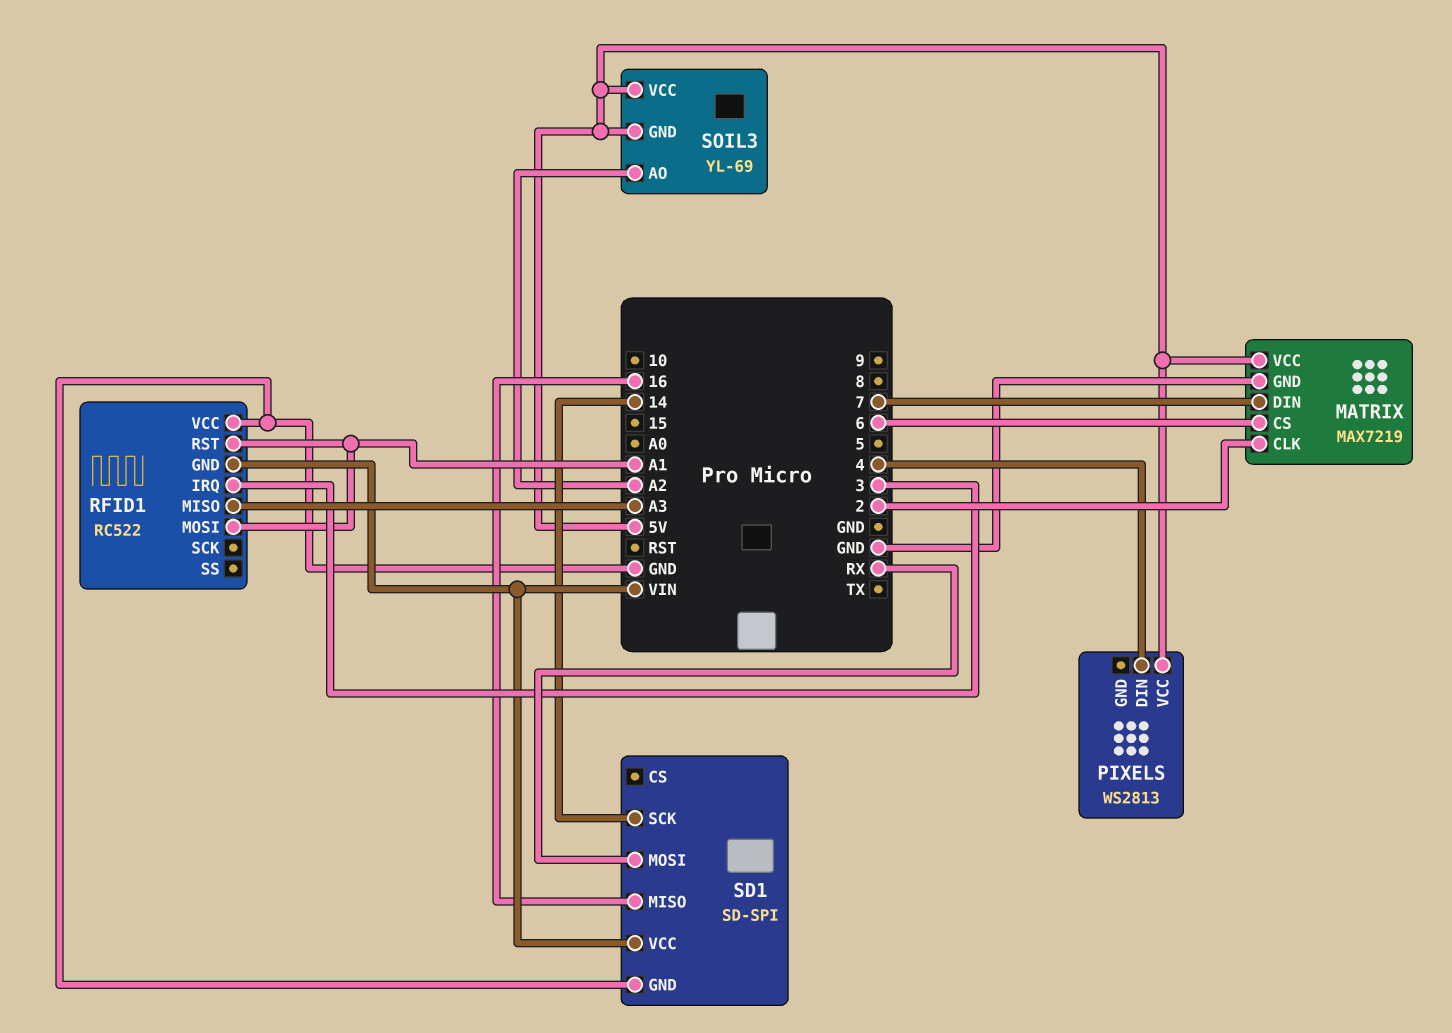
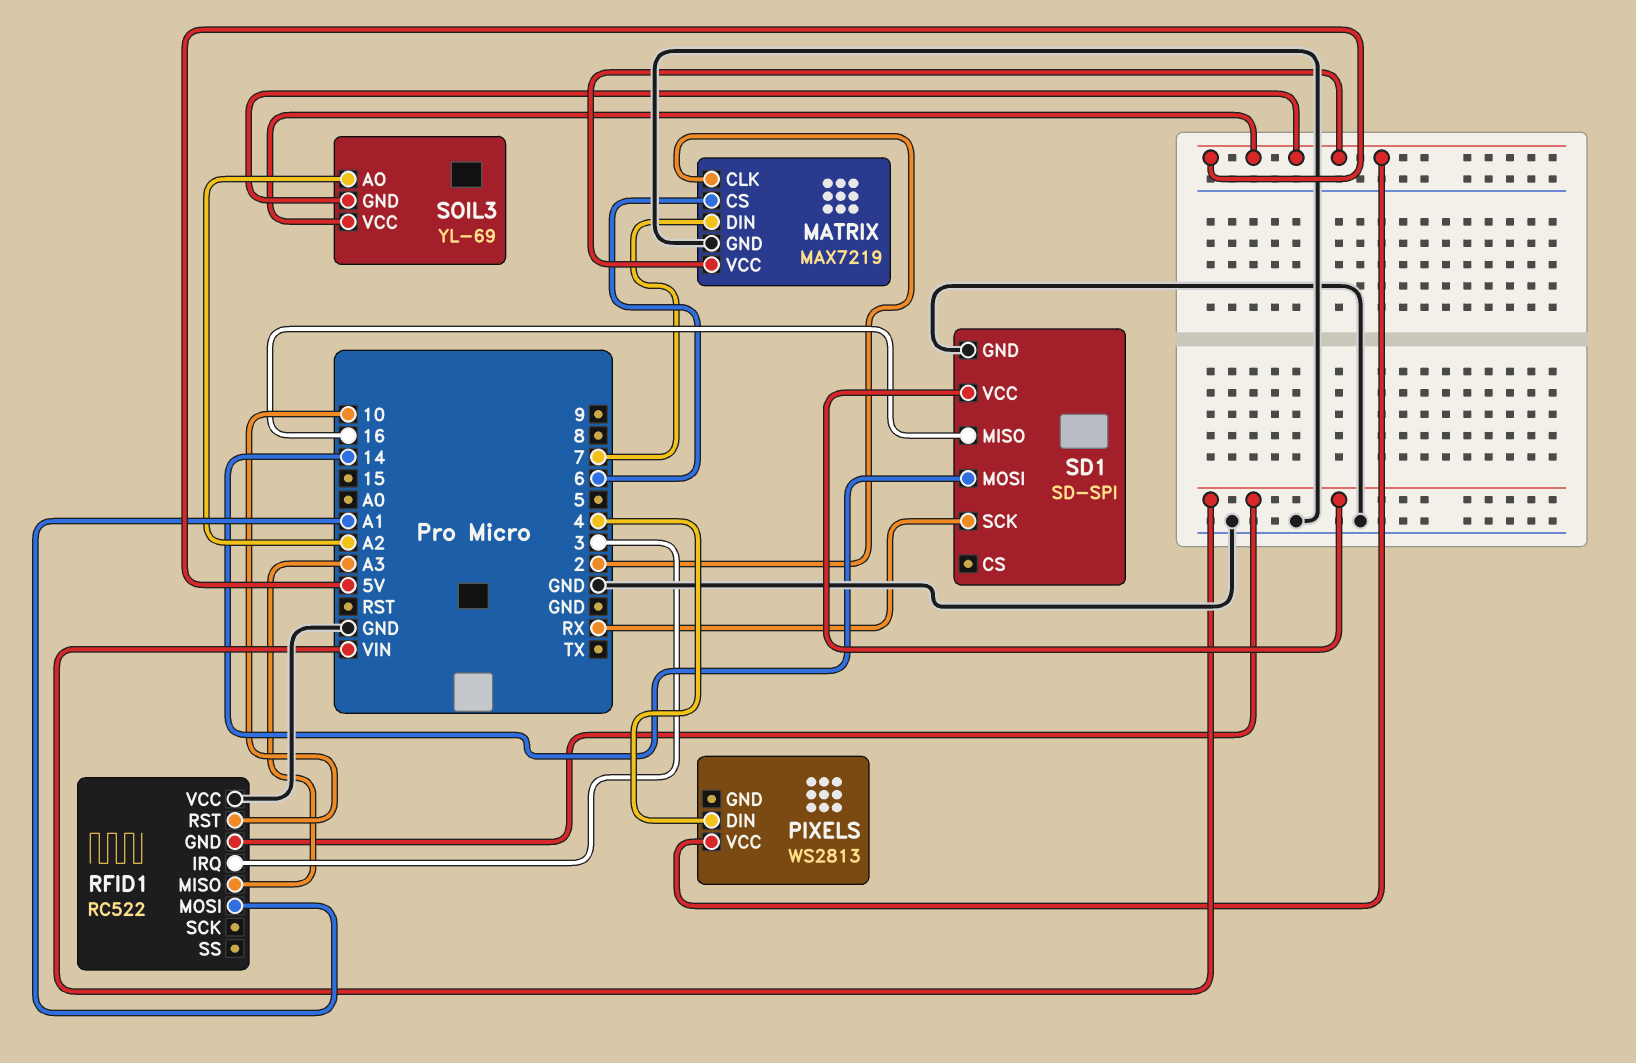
RFID1 pin RST: A1 -> 10
SD1 pin MOSI: RX -> 14
SD1 pin SCK: 14 -> RX

